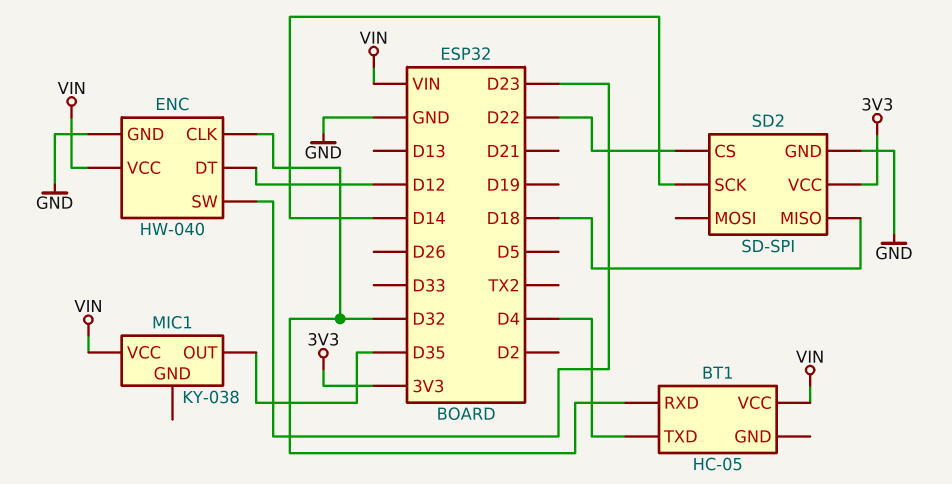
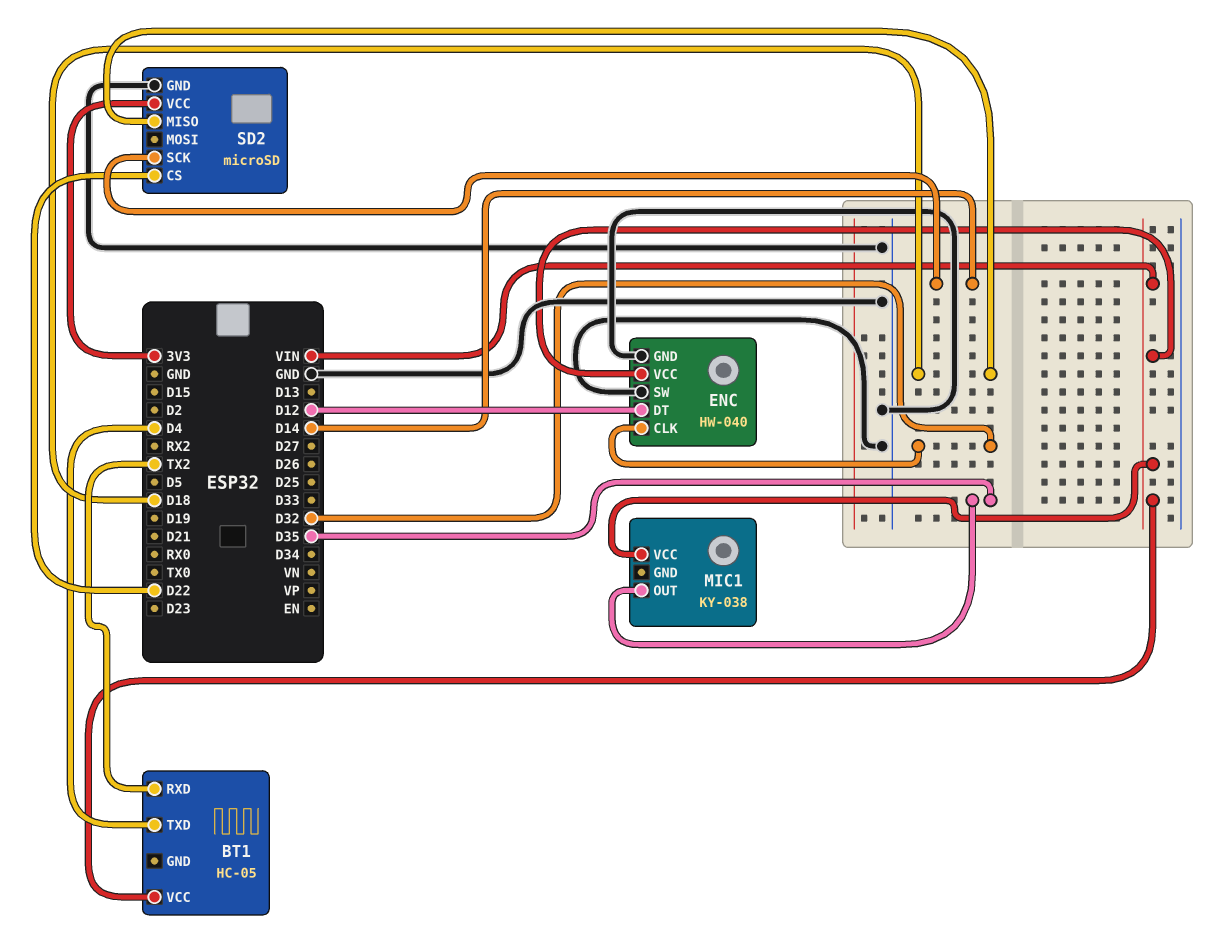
BT1 pin RXD: D32 -> TX2
ENC pin SW: D23 -> GND
SD2: SD-SPI -> microSD

